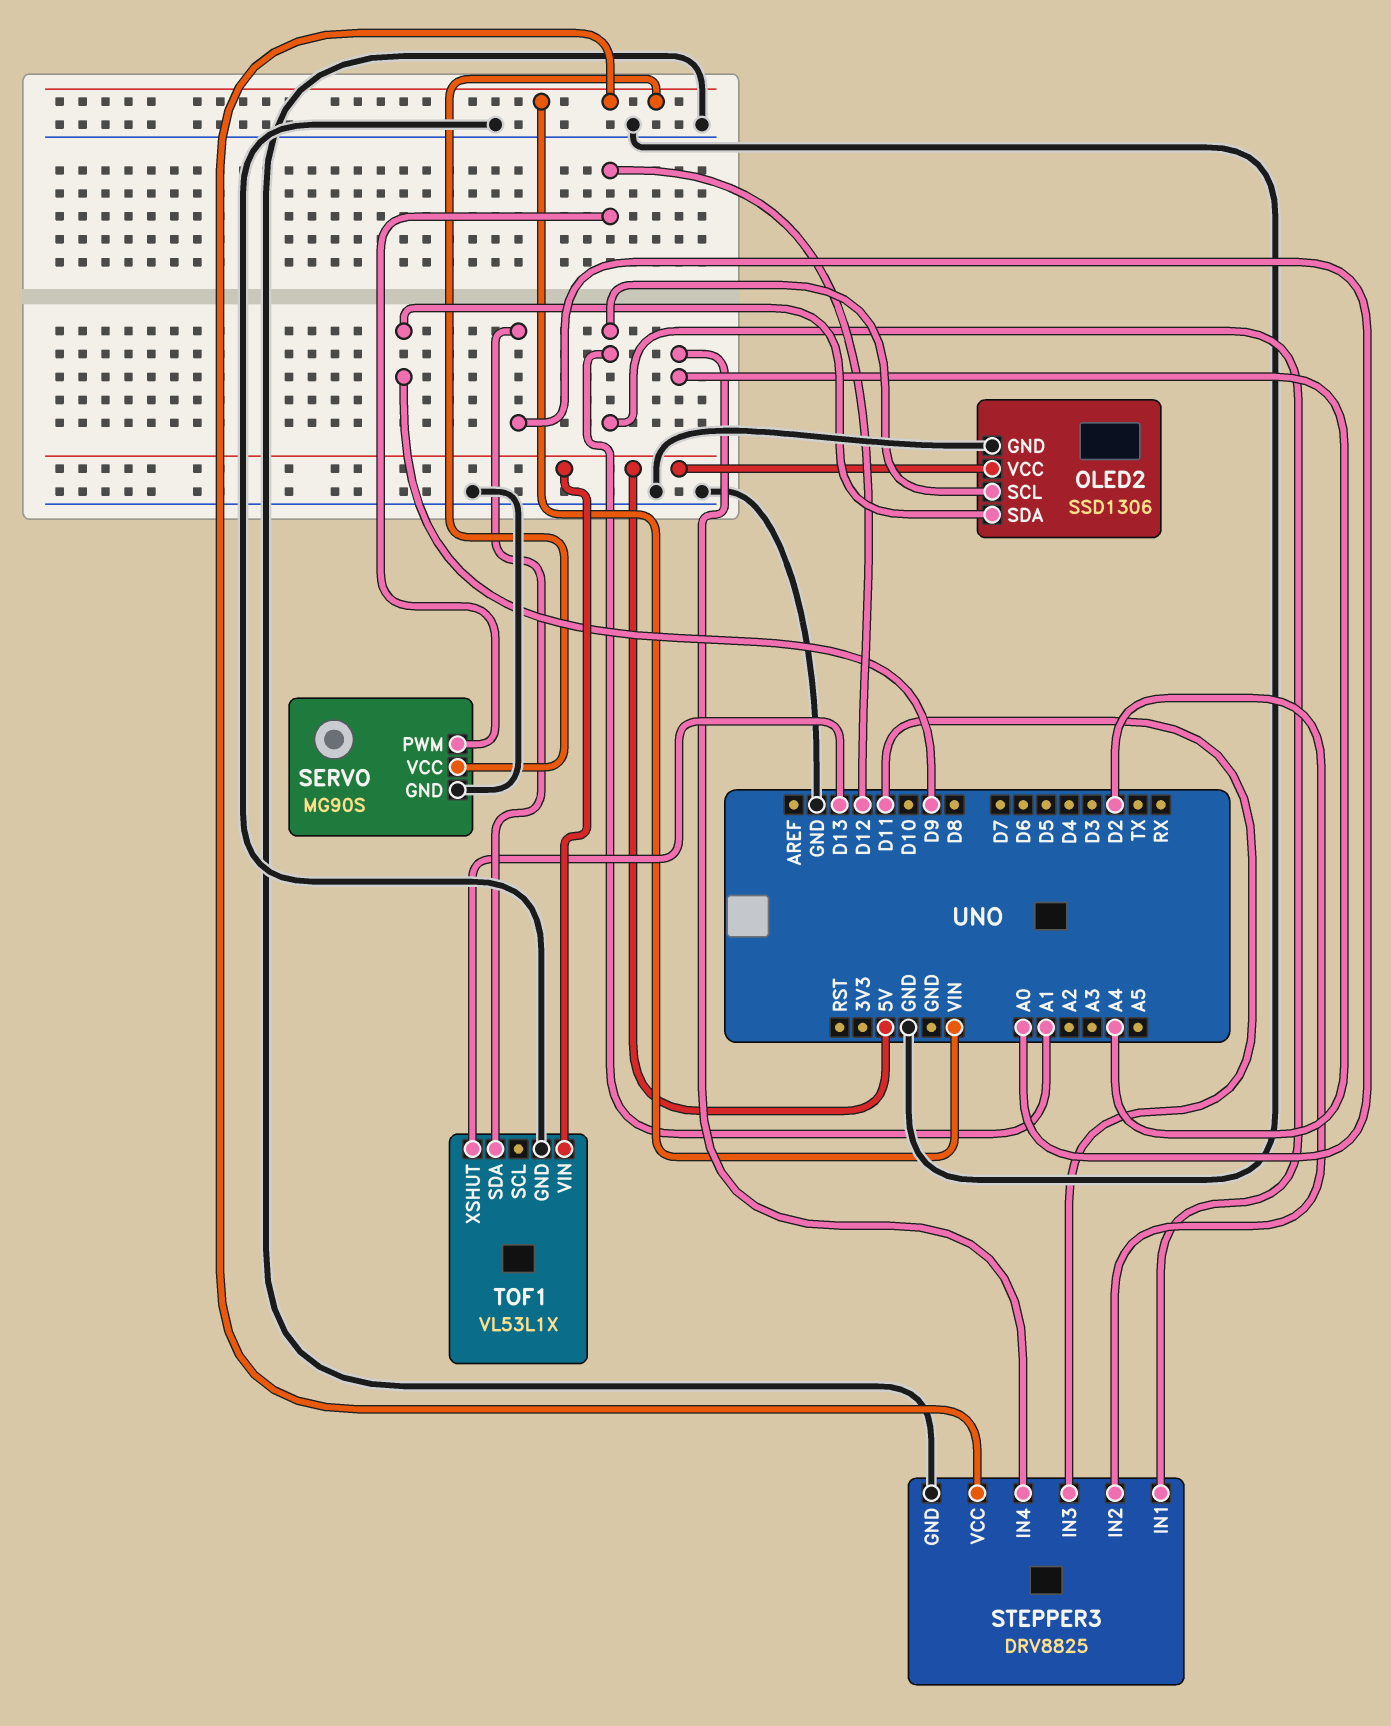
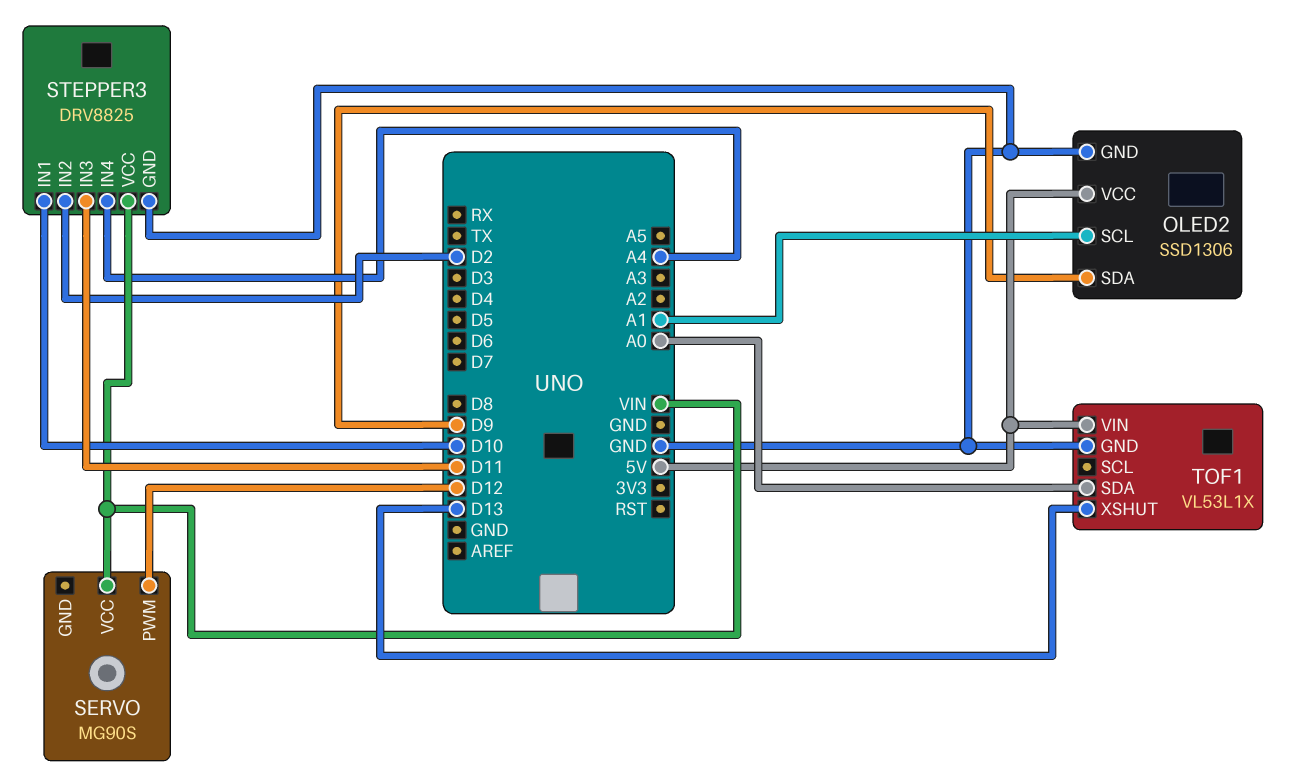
SERVO pin GND: GND -> none
STEPPER3 pin IN1: A1 -> D10

